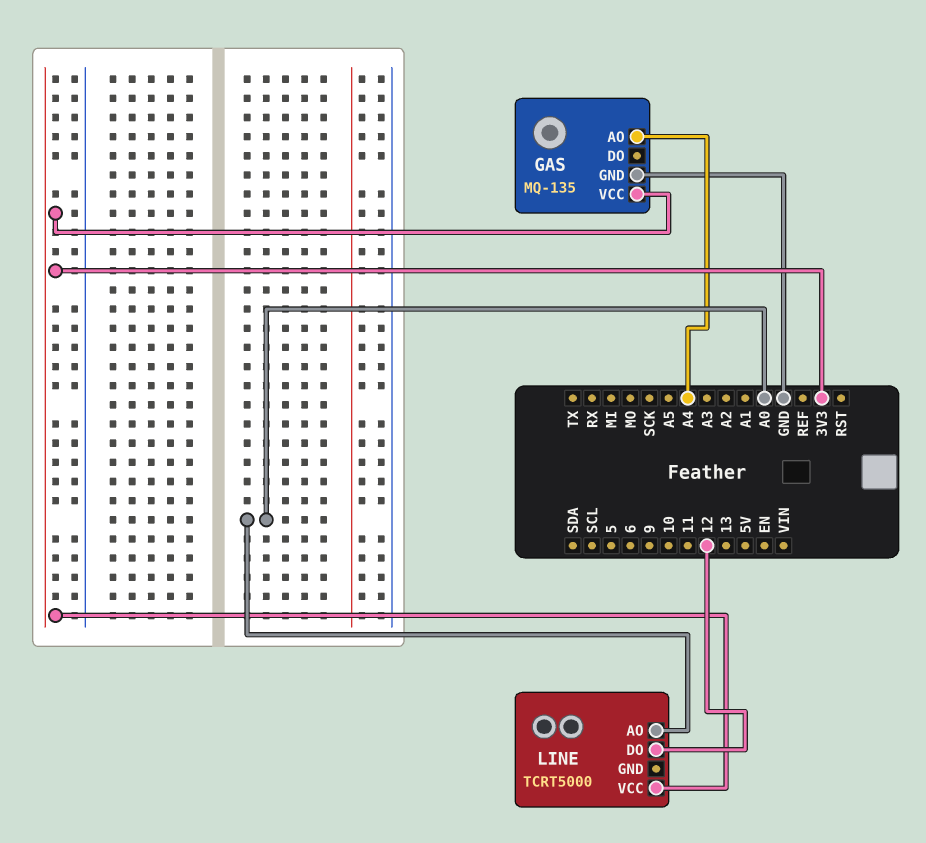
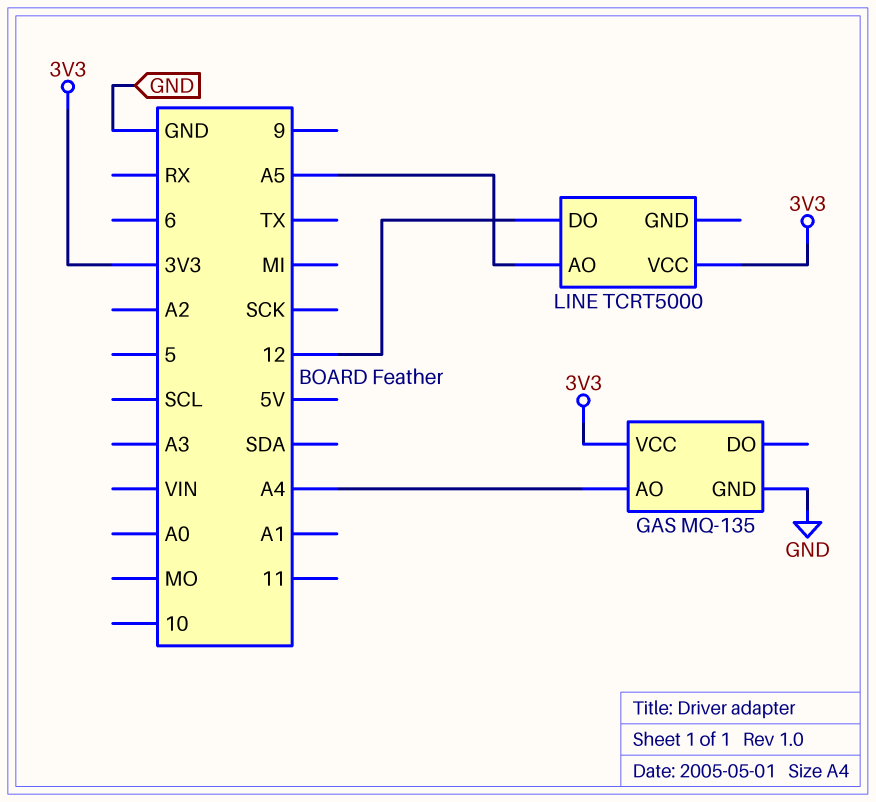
LINE pin AO: A0 -> A5

